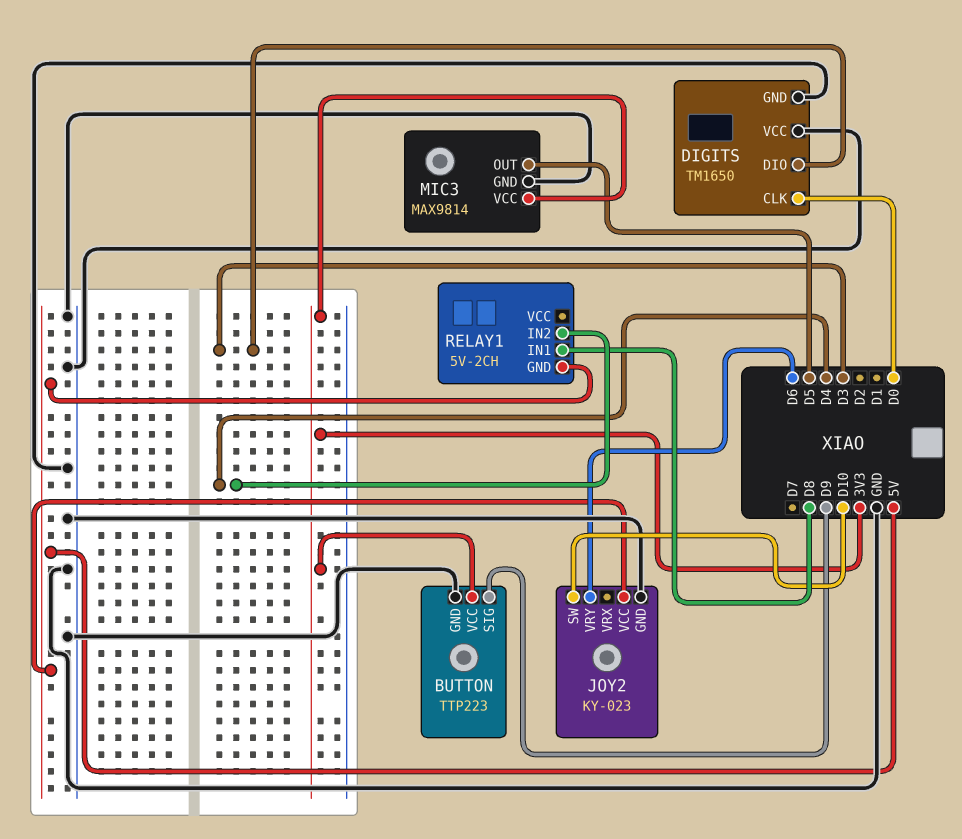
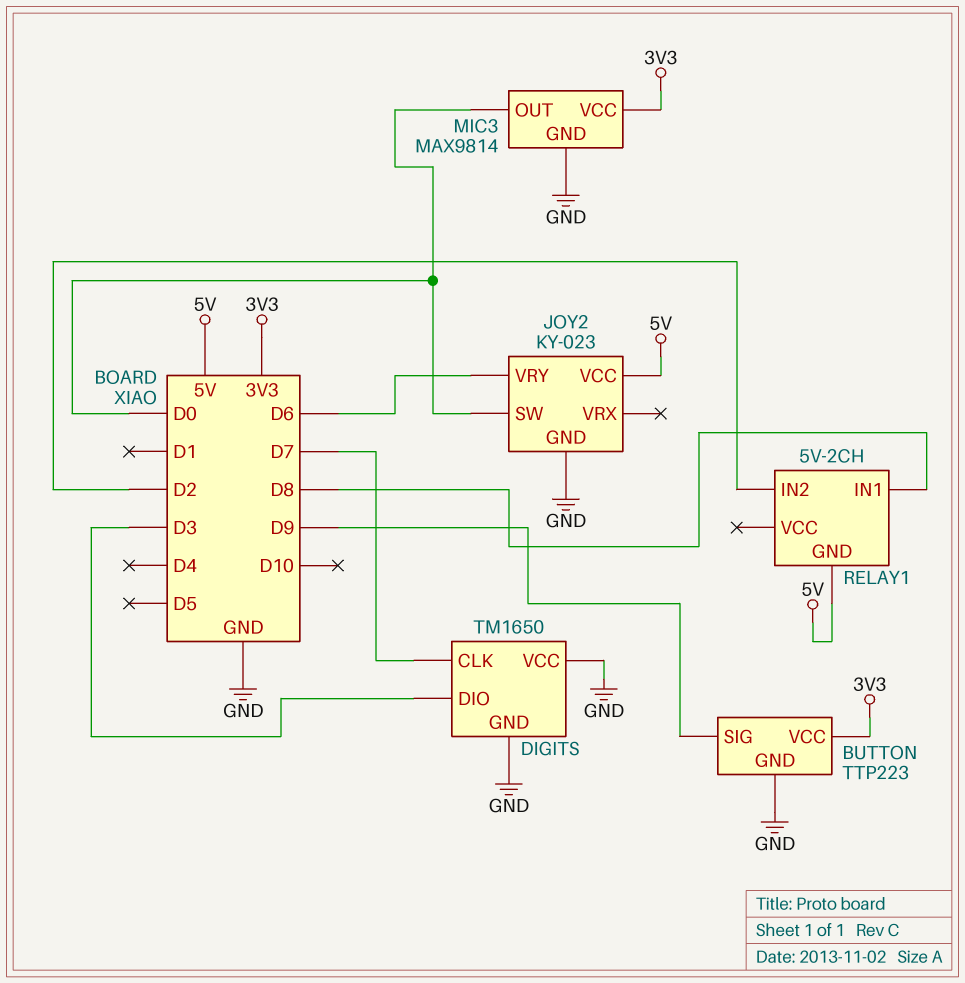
DIGITS pin CLK: D0 -> D7
JOY2 pin SW: D10 -> D0
MIC3 pin OUT: D5 -> D0
RELAY1 pin IN2: D4 -> D2

